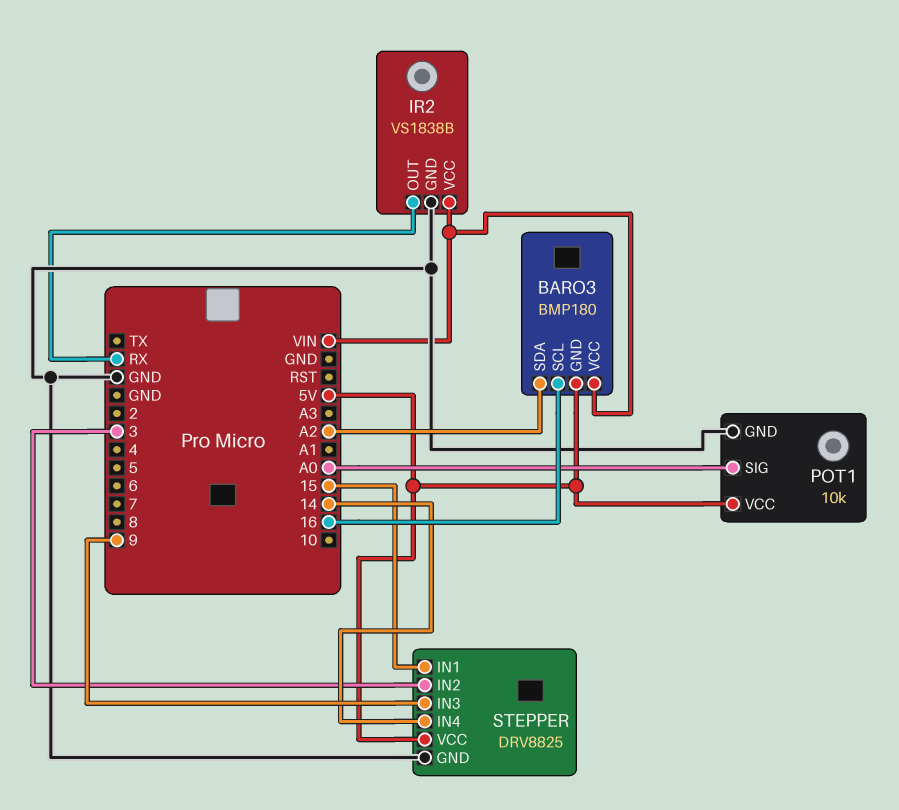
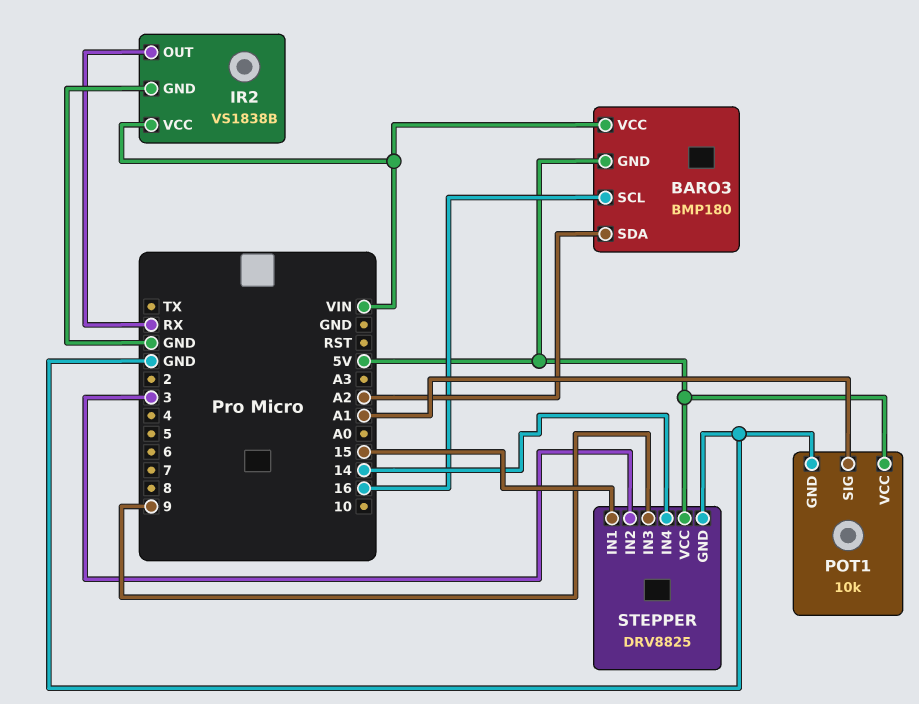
POT1 pin SIG: A0 -> A1

